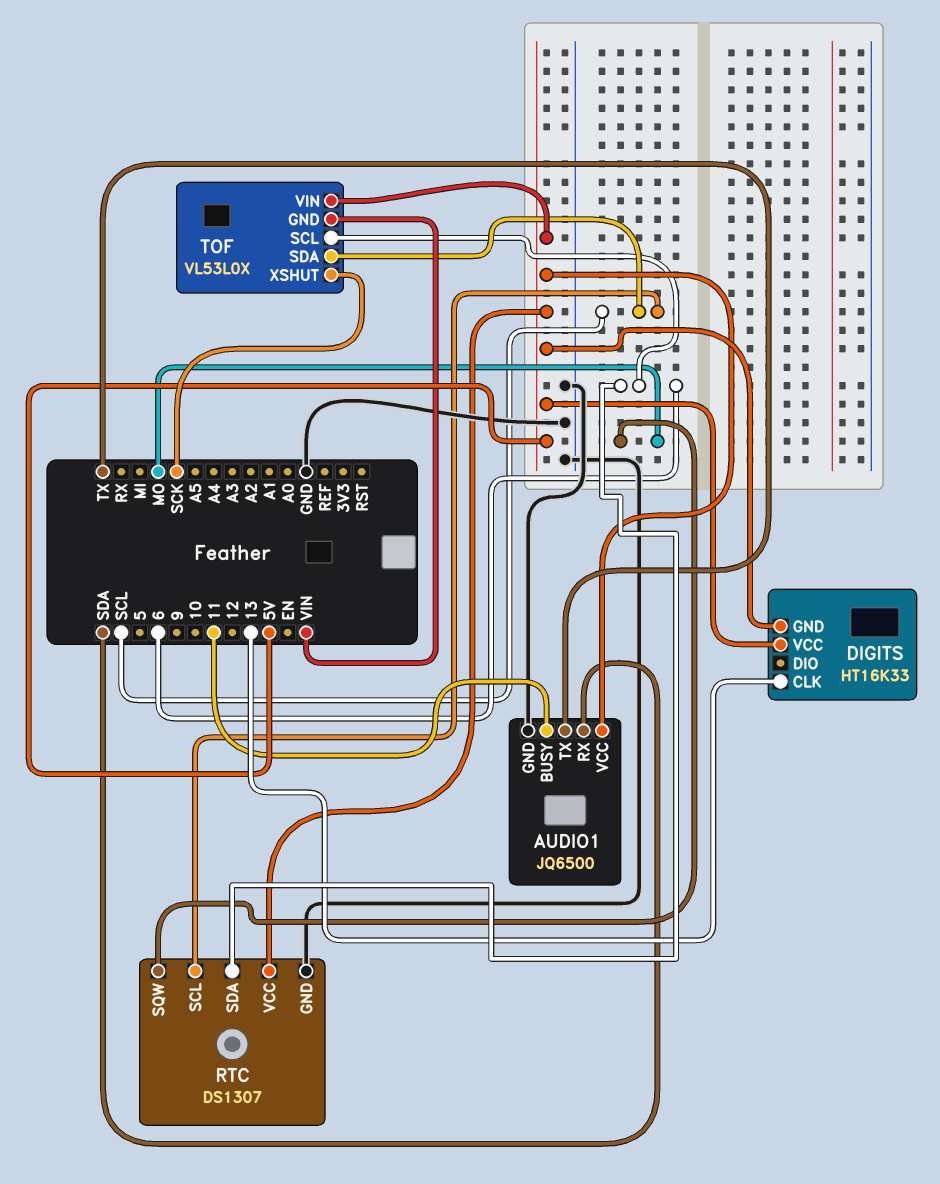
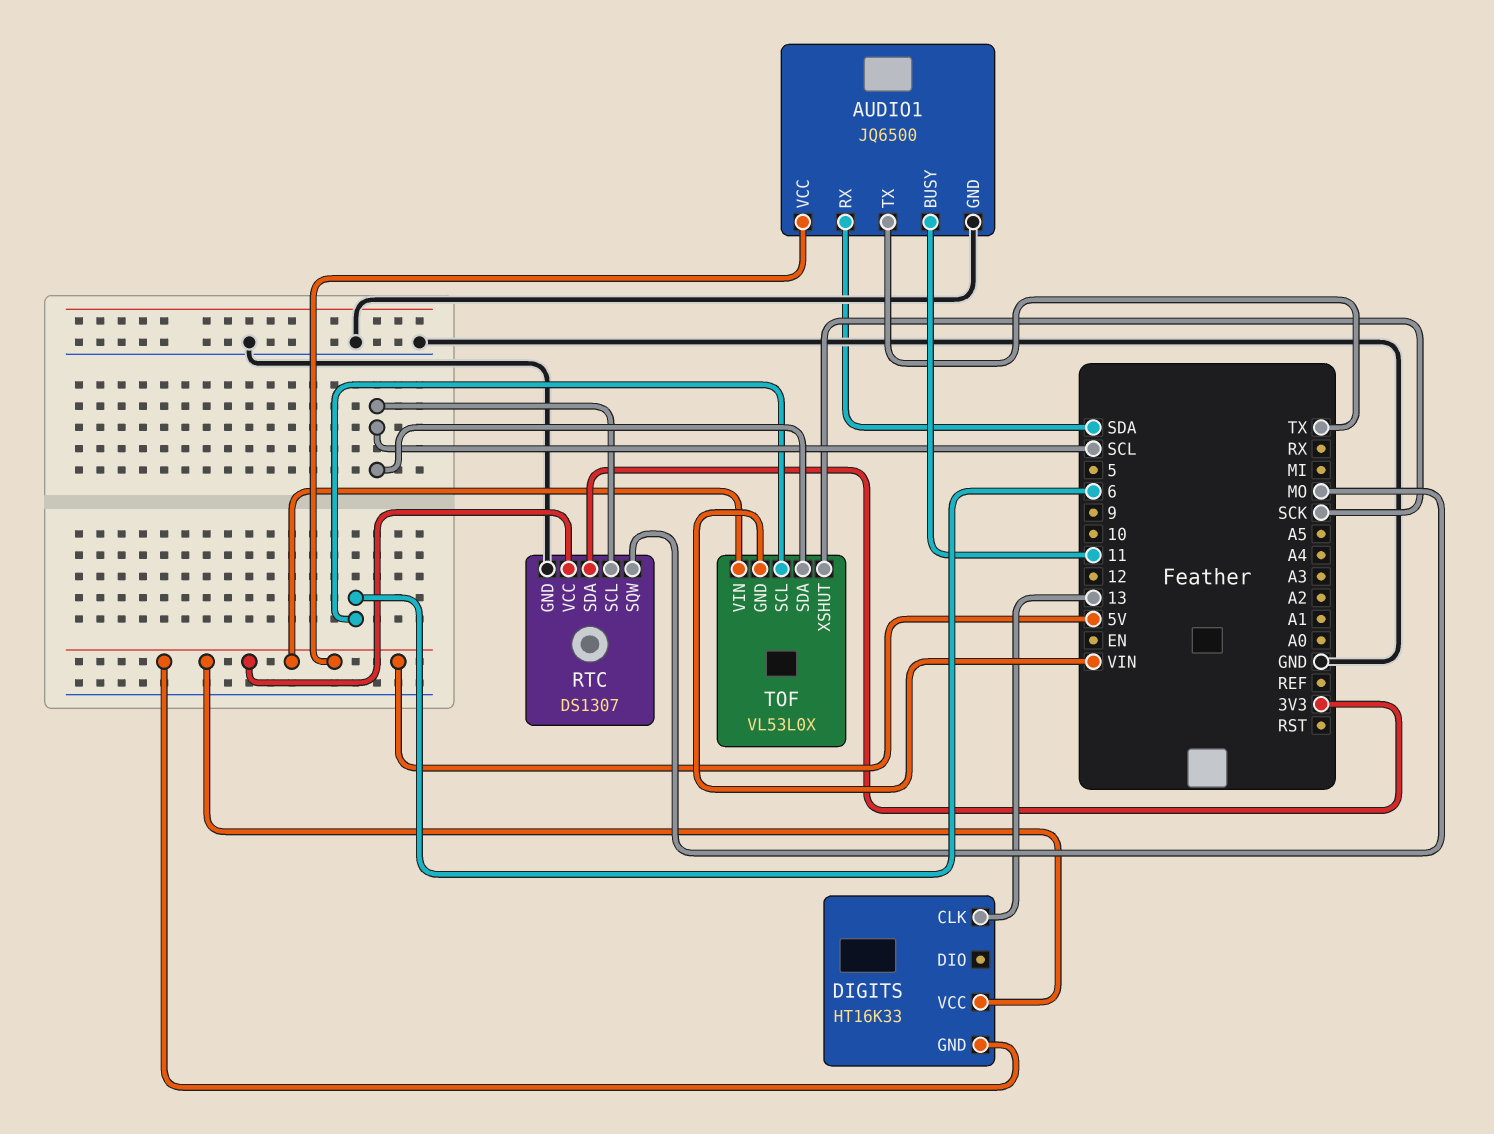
RTC pin SDA: 6 -> 3V3

